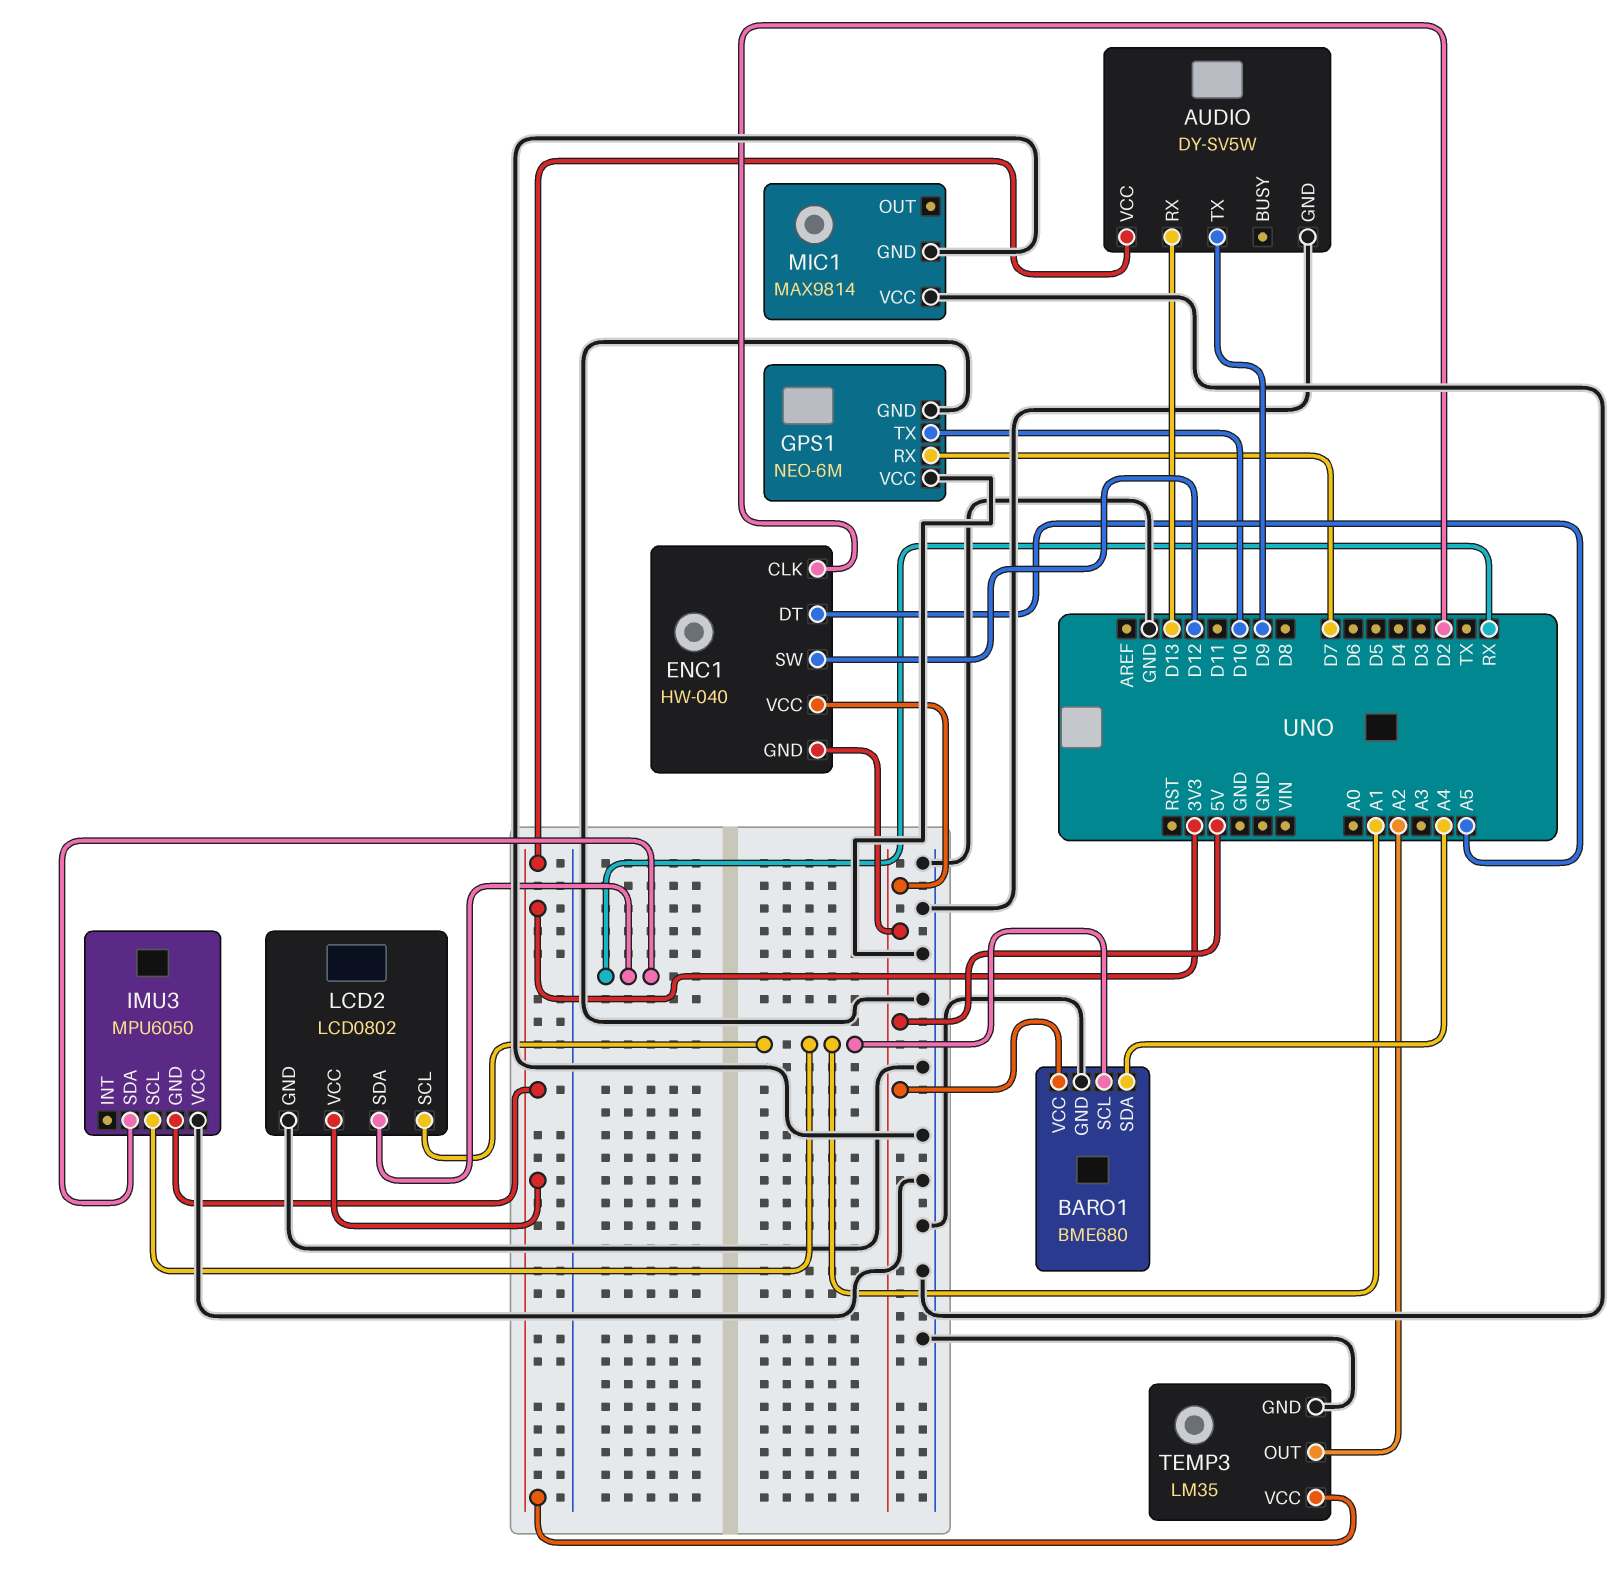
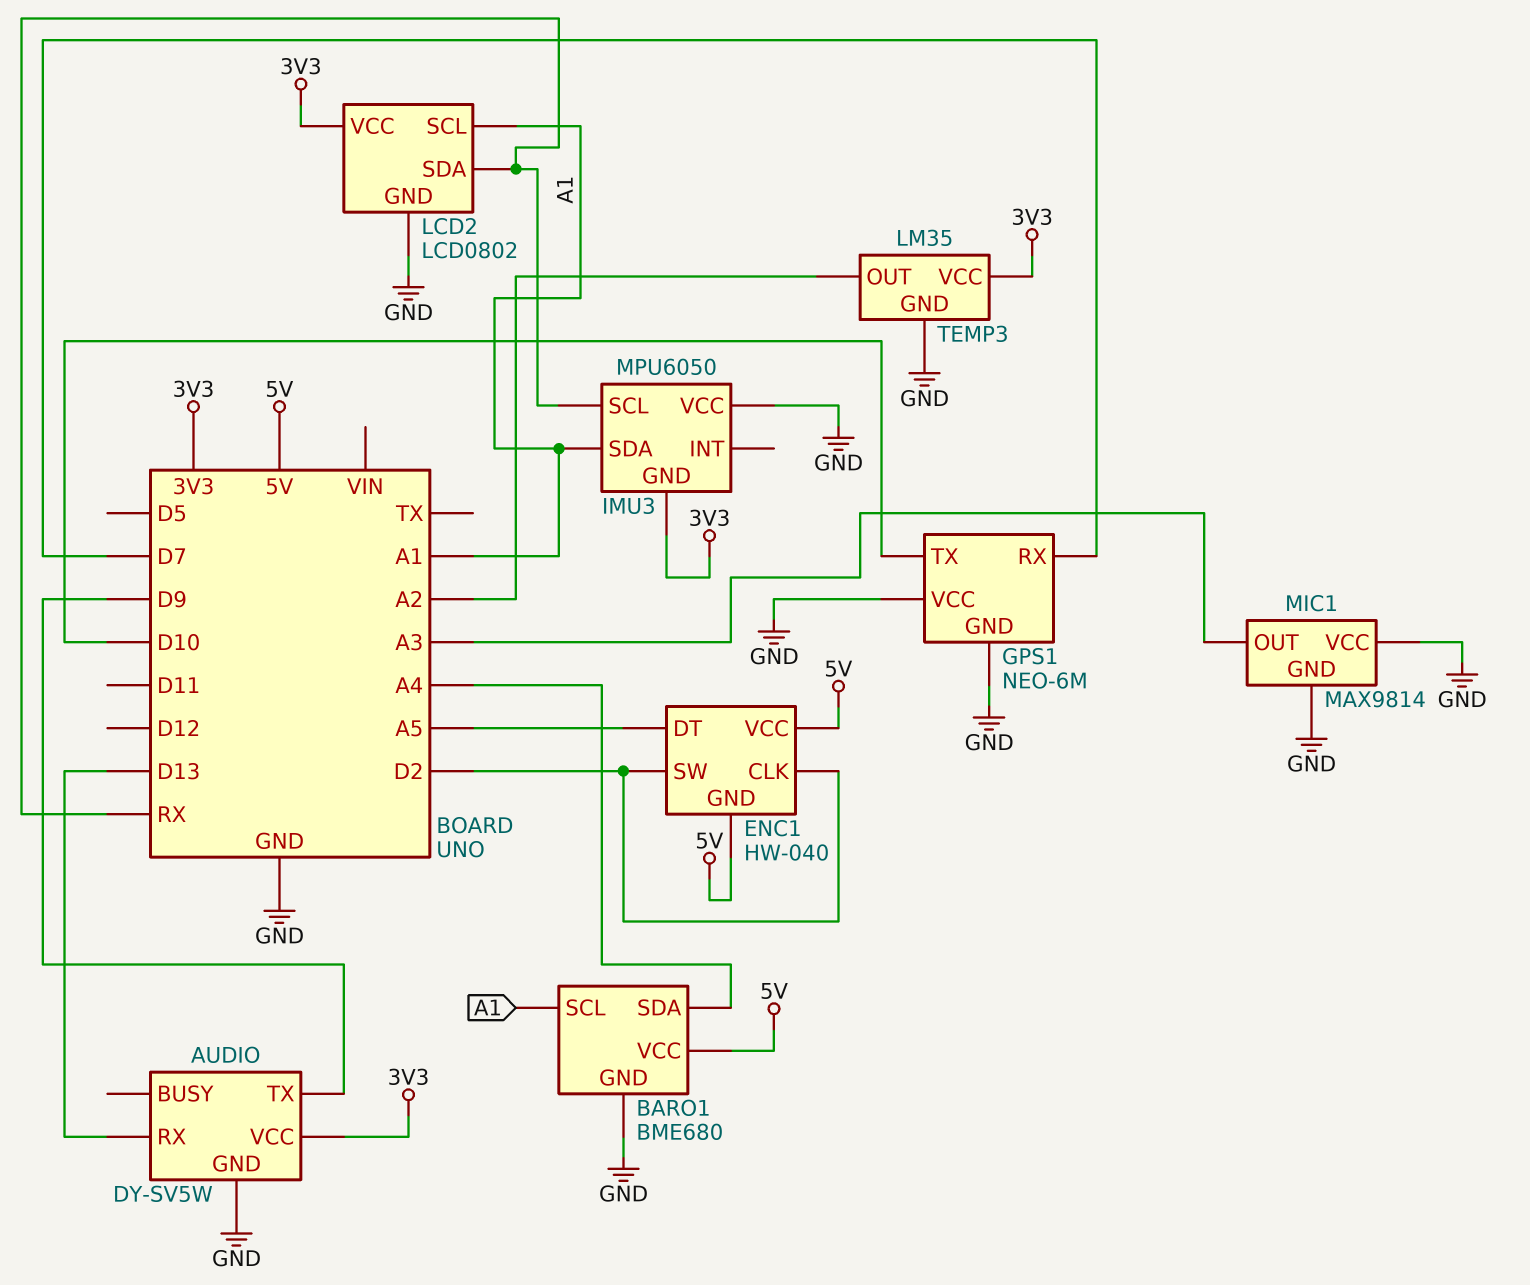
ENC1 pin SW: D12 -> D2
IMU3 pin SCL: A1 -> RX
IMU3 pin SDA: RX -> A1
MIC1 pin OUT: none -> A3

